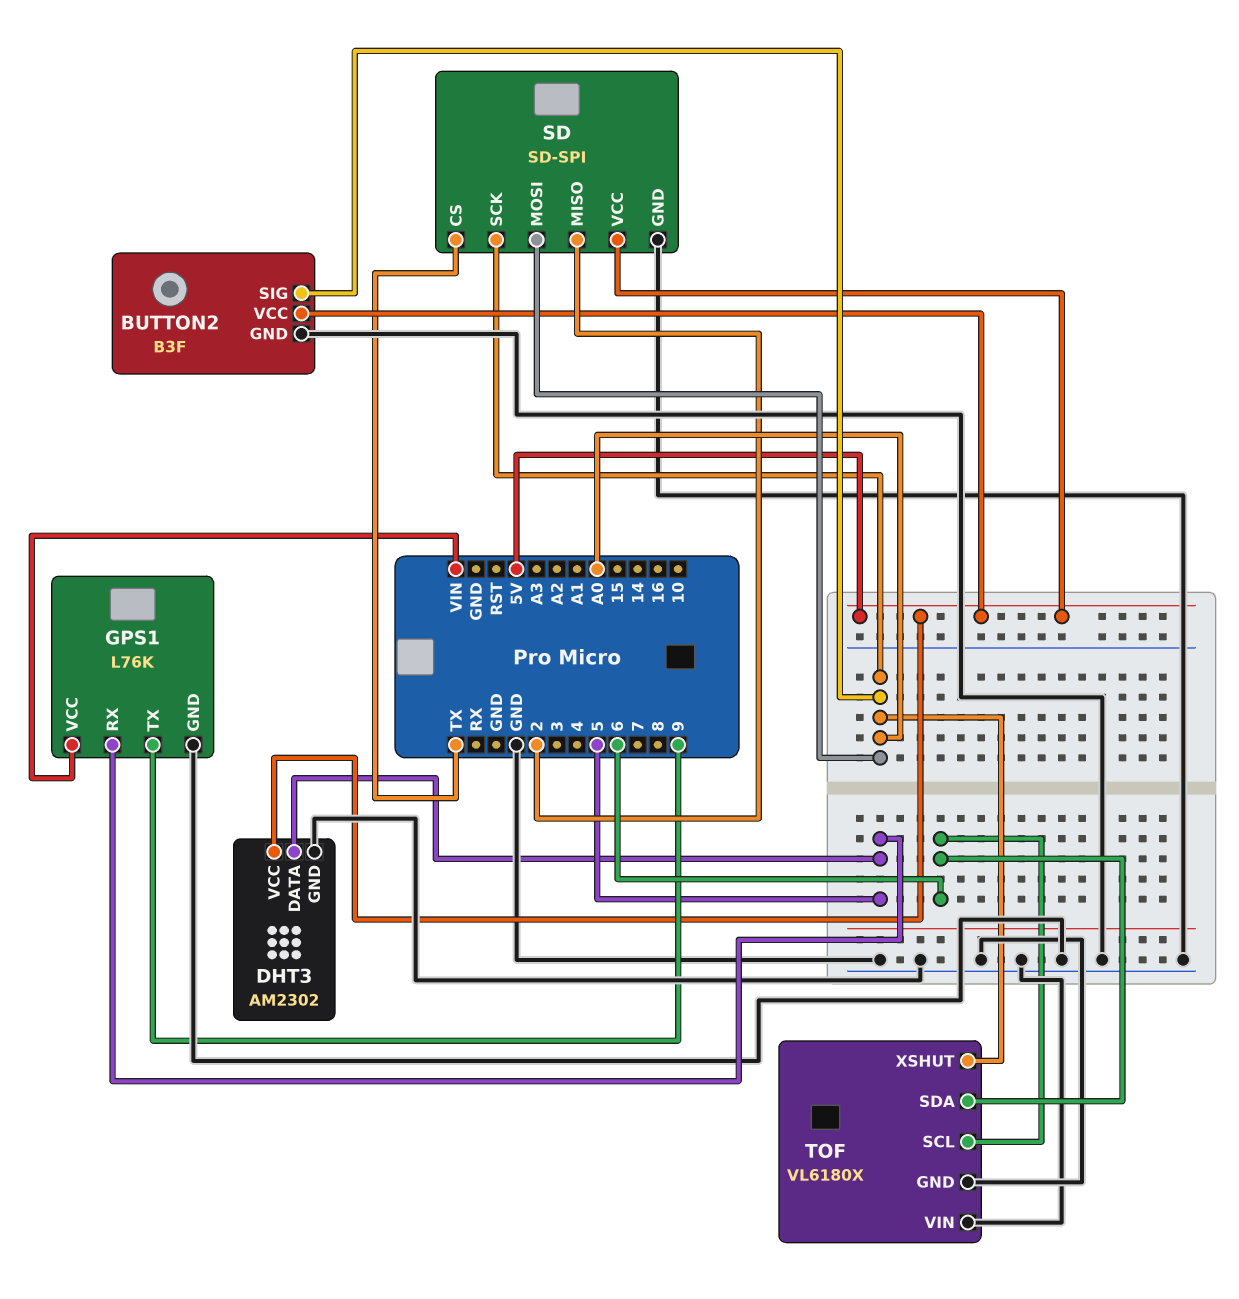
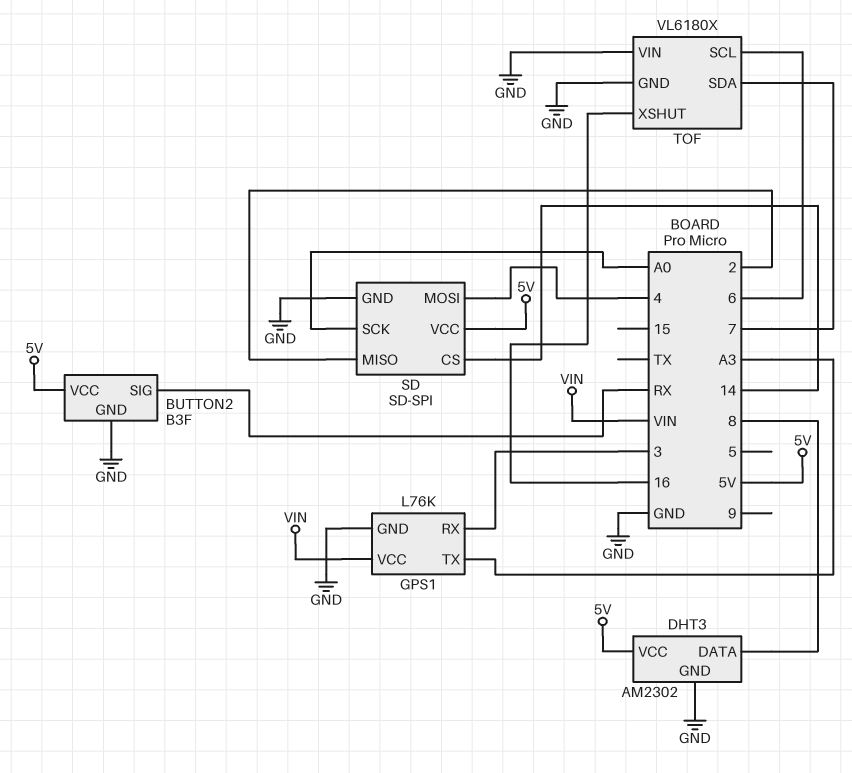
BUTTON2 pin SIG: A0 -> RX
DHT3 pin DATA: 5 -> 8
GPS1 pin RX: 5 -> 3
GPS1 pin TX: 9 -> A3
SD pin CS: TX -> 14
SD pin MOSI: A0 -> 4
TOF pin SDA: 6 -> 7
TOF pin XSHUT: A0 -> 16

